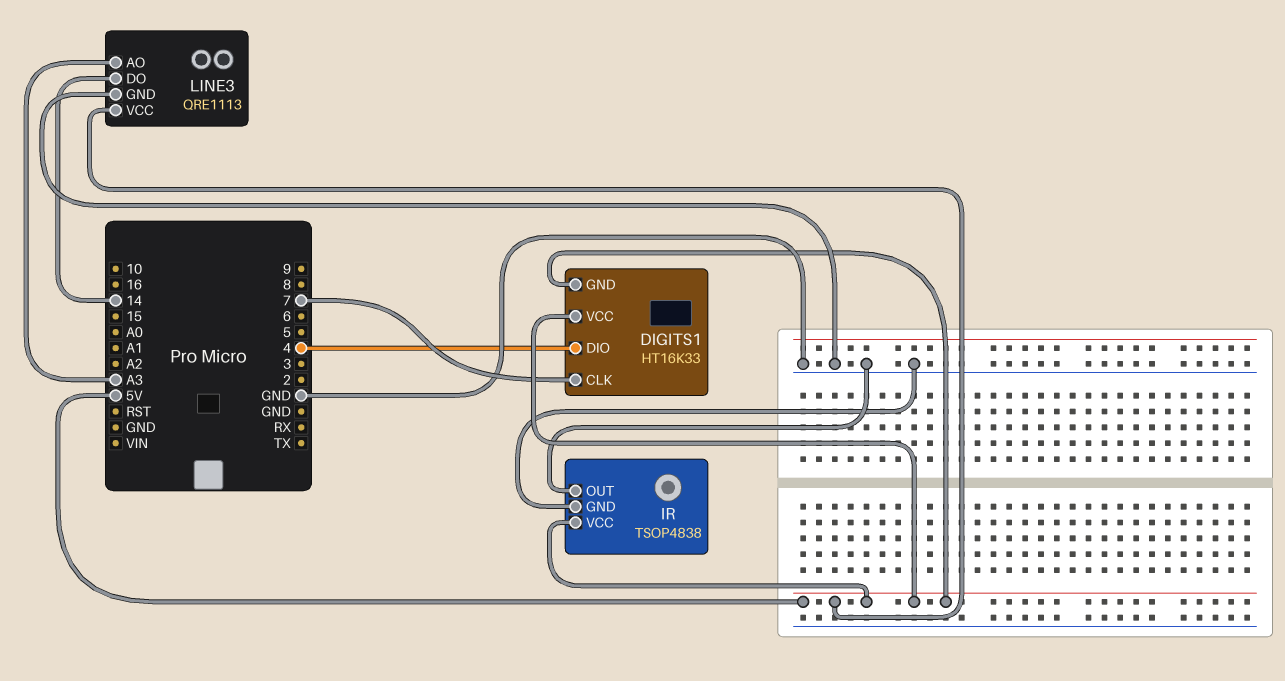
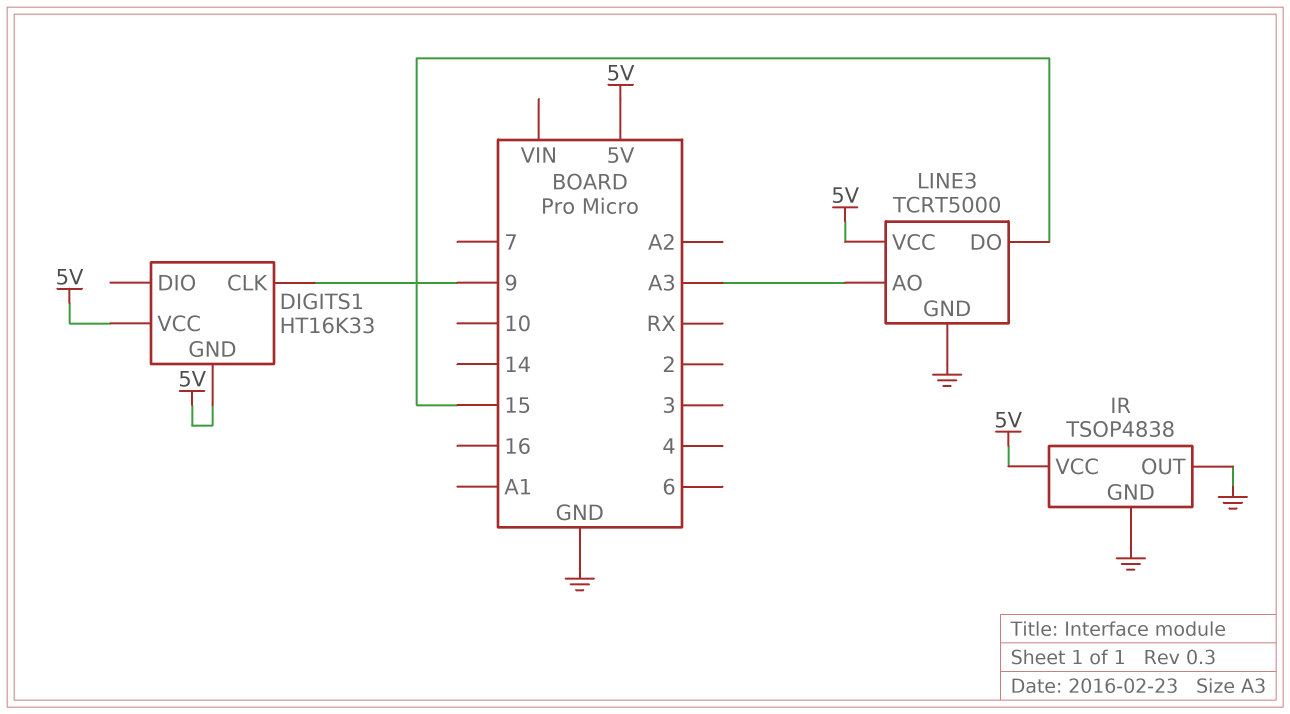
DIGITS1 pin CLK: 7 -> 9
DIGITS1 pin DIO: 4 -> none
LINE3: QRE1113 -> TCRT5000
LINE3 pin DO: 14 -> 15

